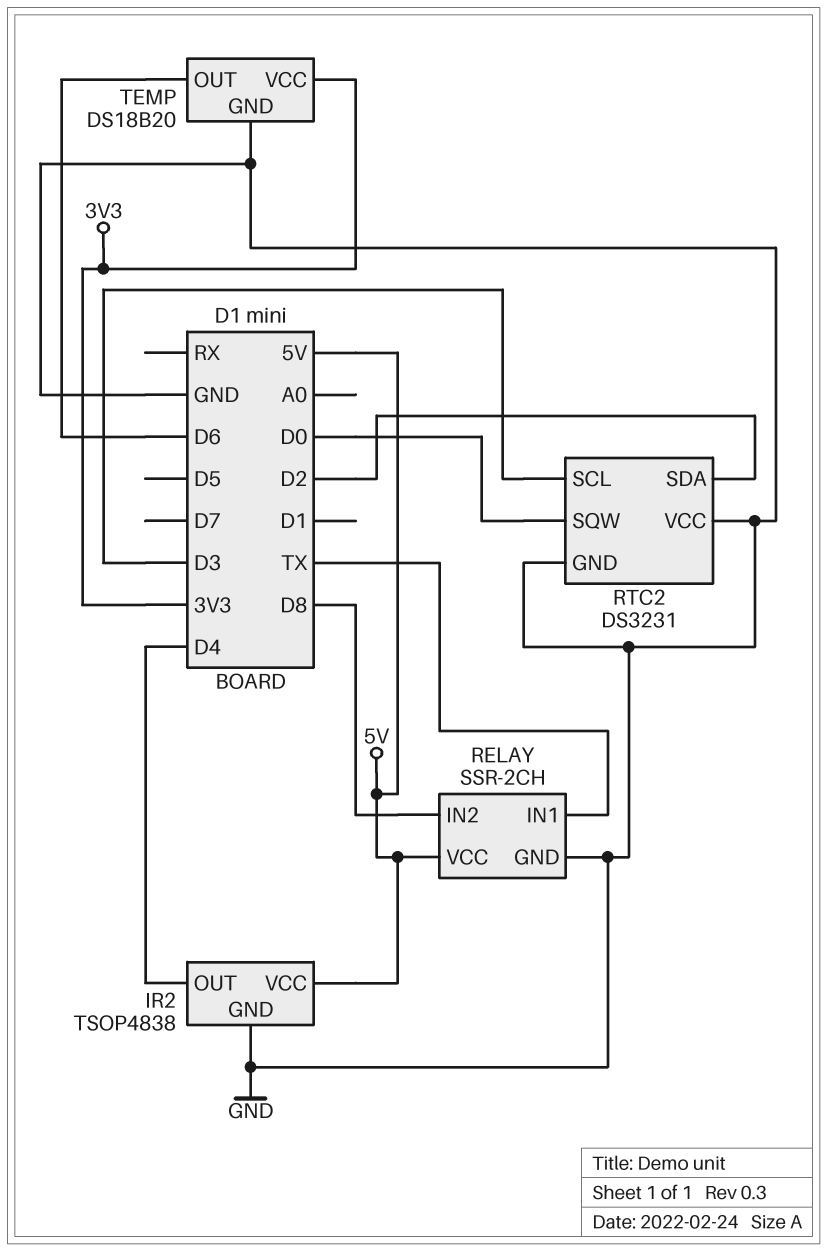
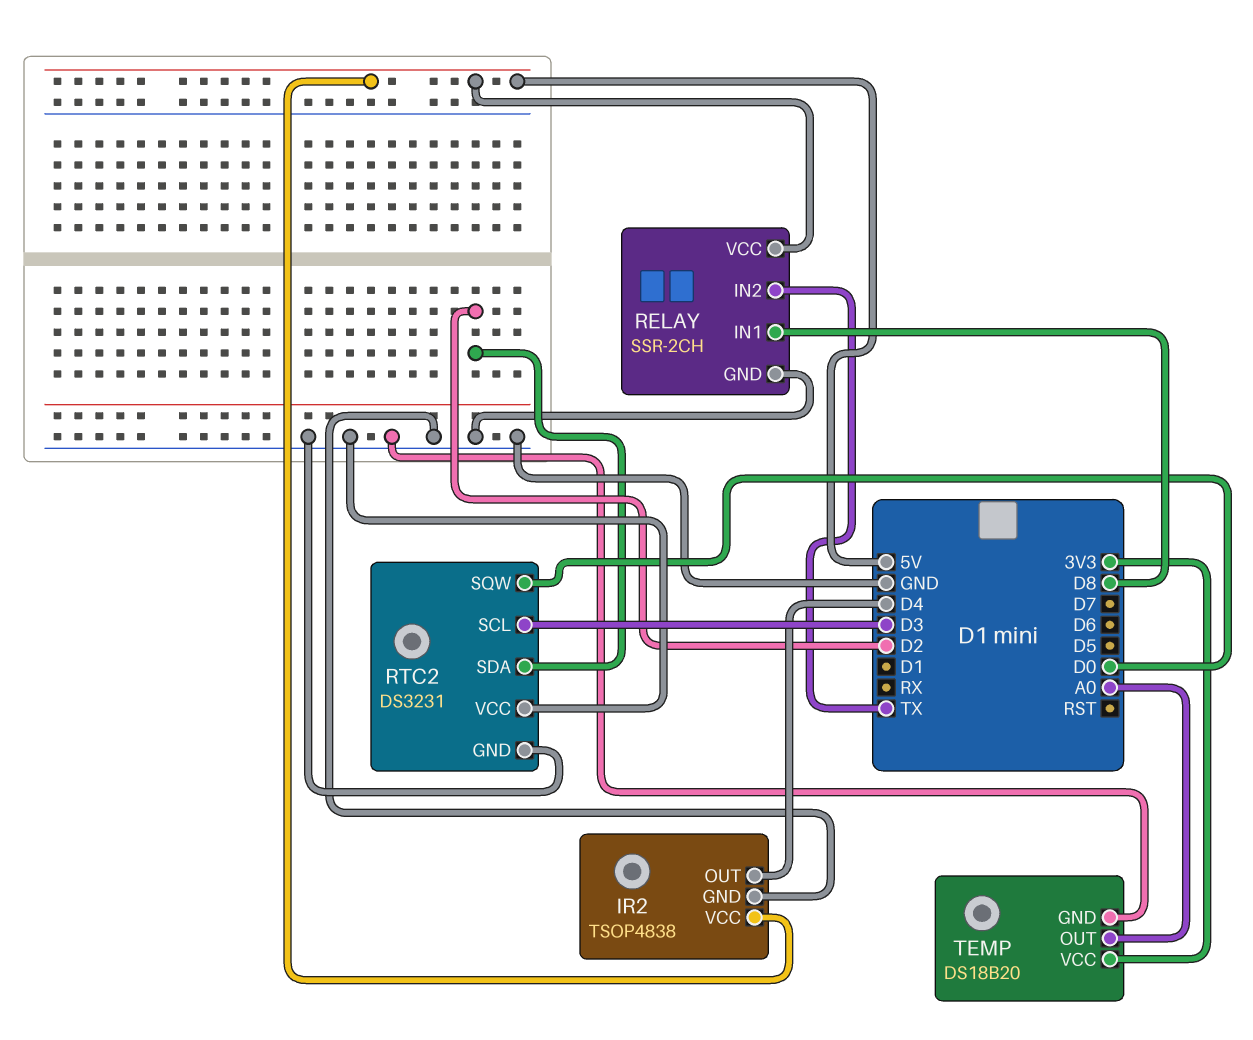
RELAY pin IN1: TX -> D8
RELAY pin IN2: D8 -> TX
TEMP pin OUT: D6 -> A0

